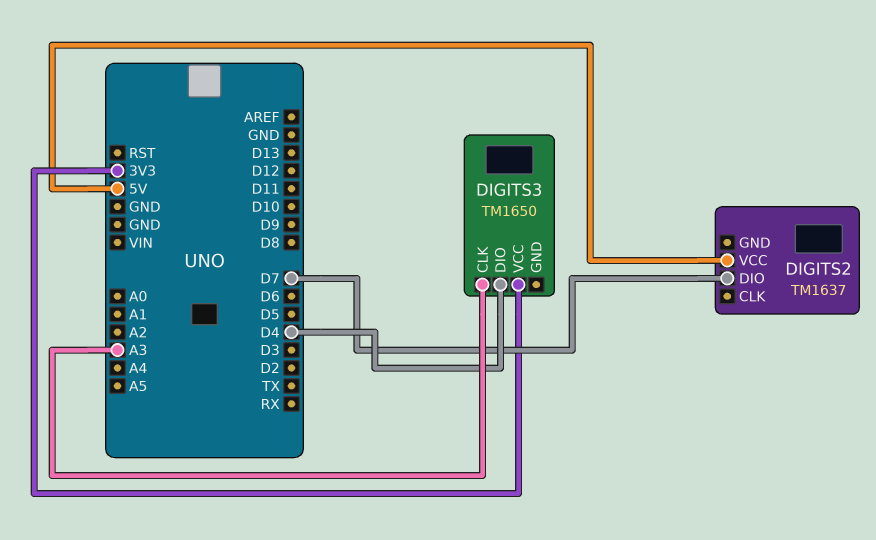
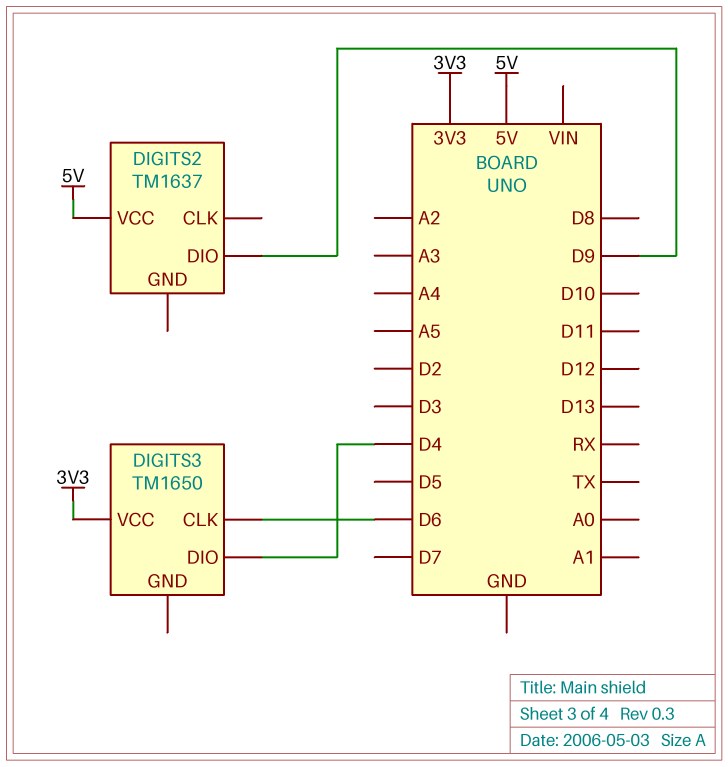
DIGITS2 pin DIO: D7 -> D9
DIGITS3 pin CLK: A3 -> D6

